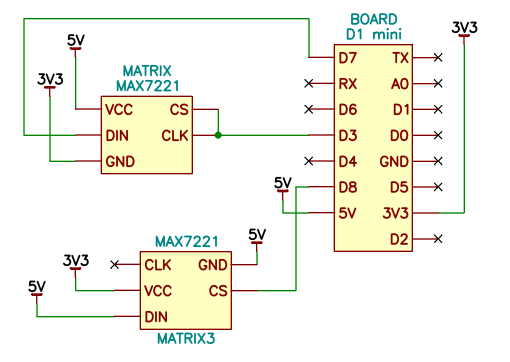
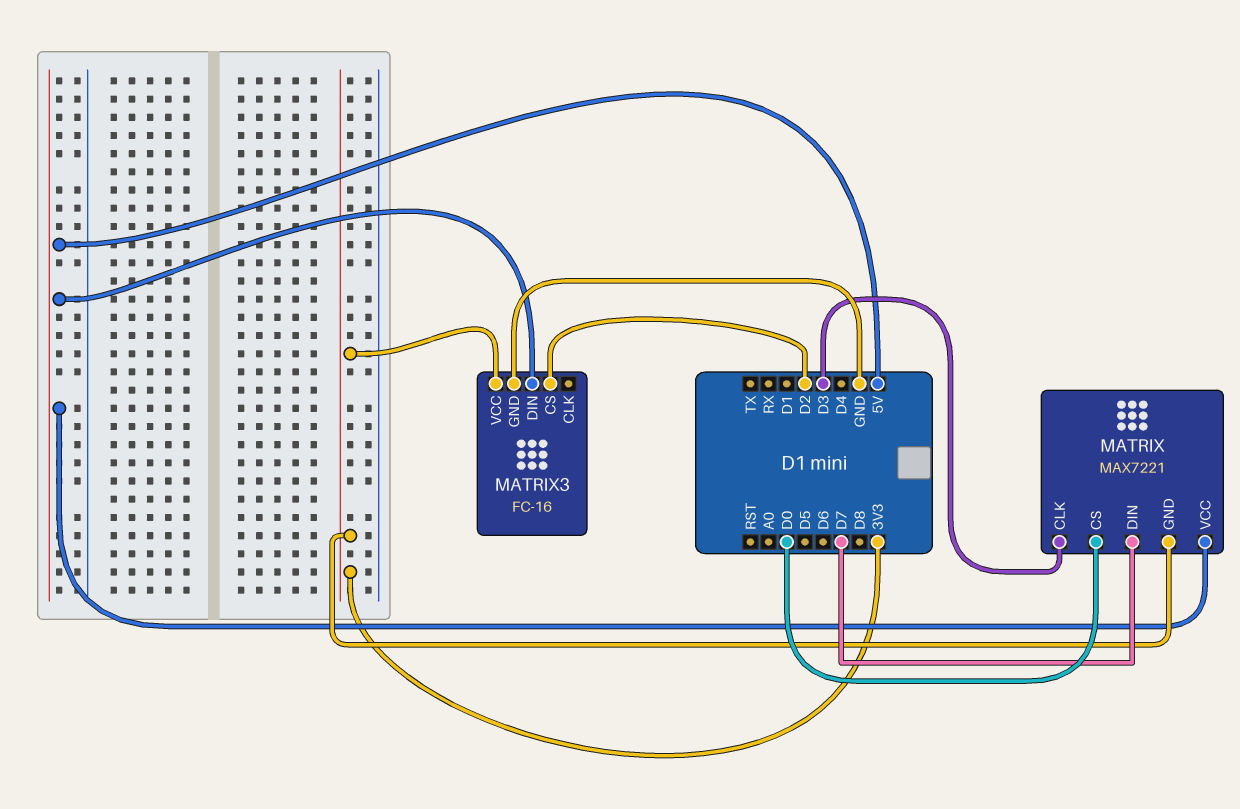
MATRIX pin CS: D3 -> D0
MATRIX3: MAX7221 -> FC-16
MATRIX3 pin CS: D8 -> D2
MATRIX3 pin GND: 5V -> GND

